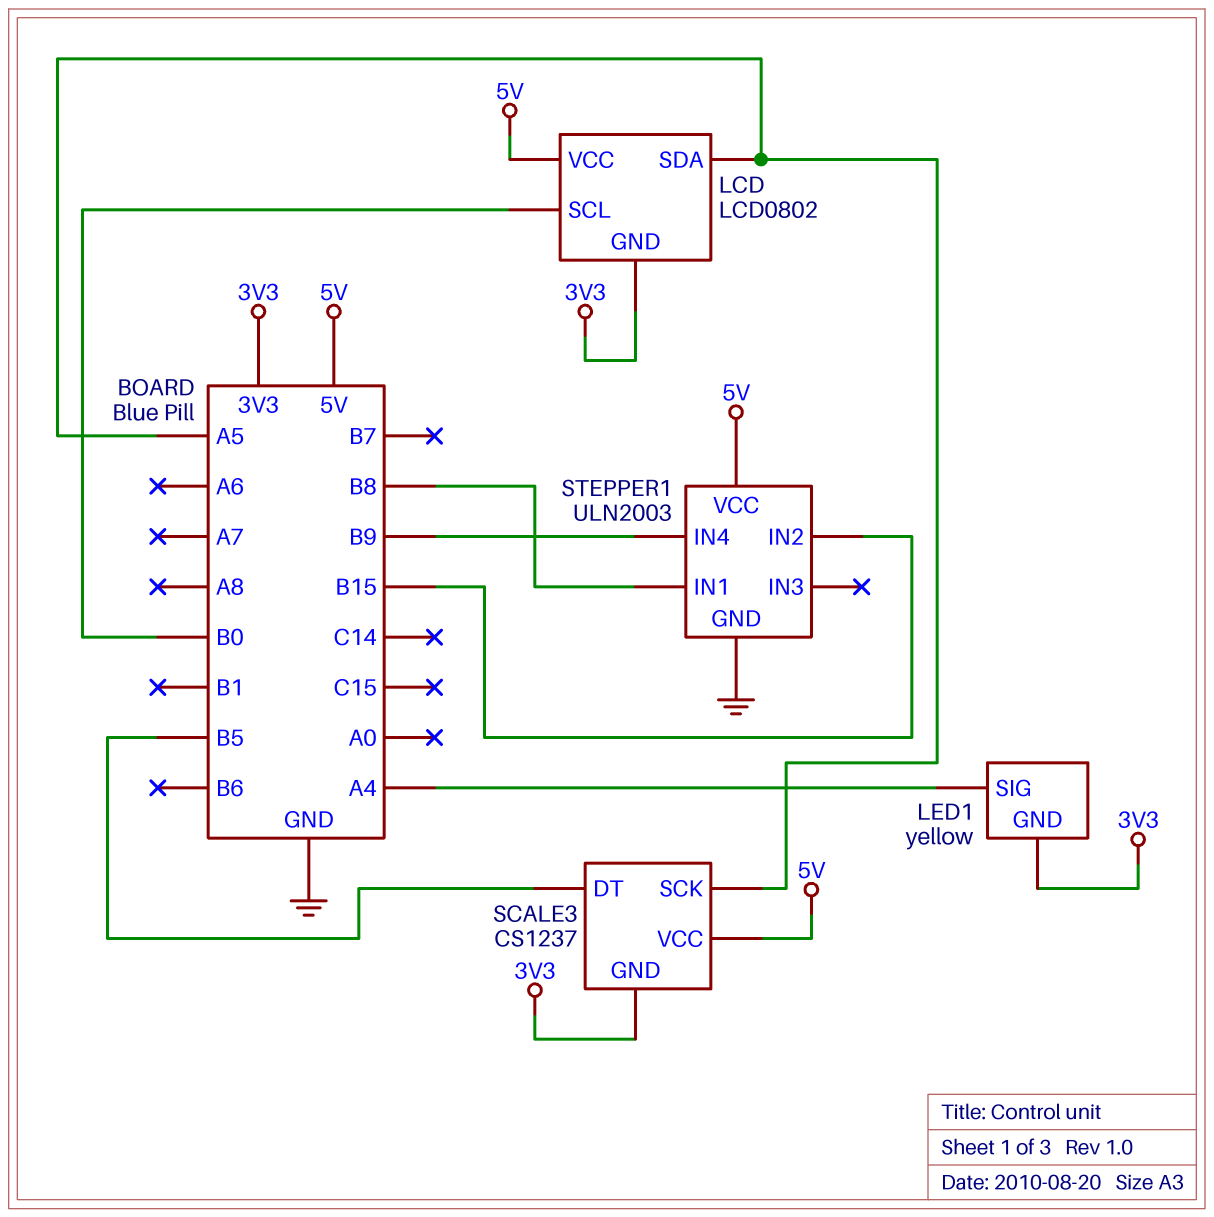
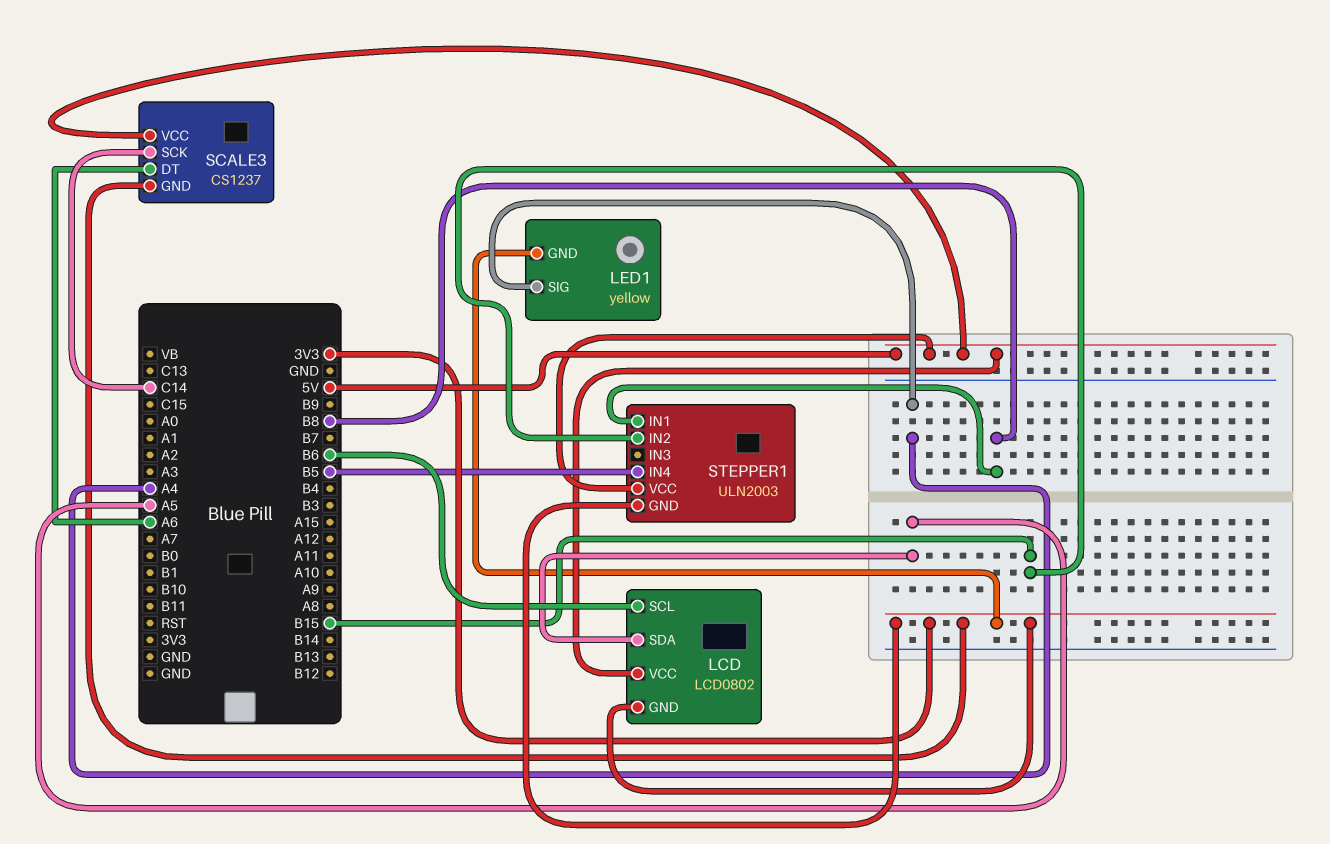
LCD pin SCL: B0 -> B6
SCALE3 pin DT: B5 -> A6
SCALE3 pin SCK: A5 -> C14
STEPPER1 pin GND: GND -> 3V3
STEPPER1 pin IN4: B9 -> B5

